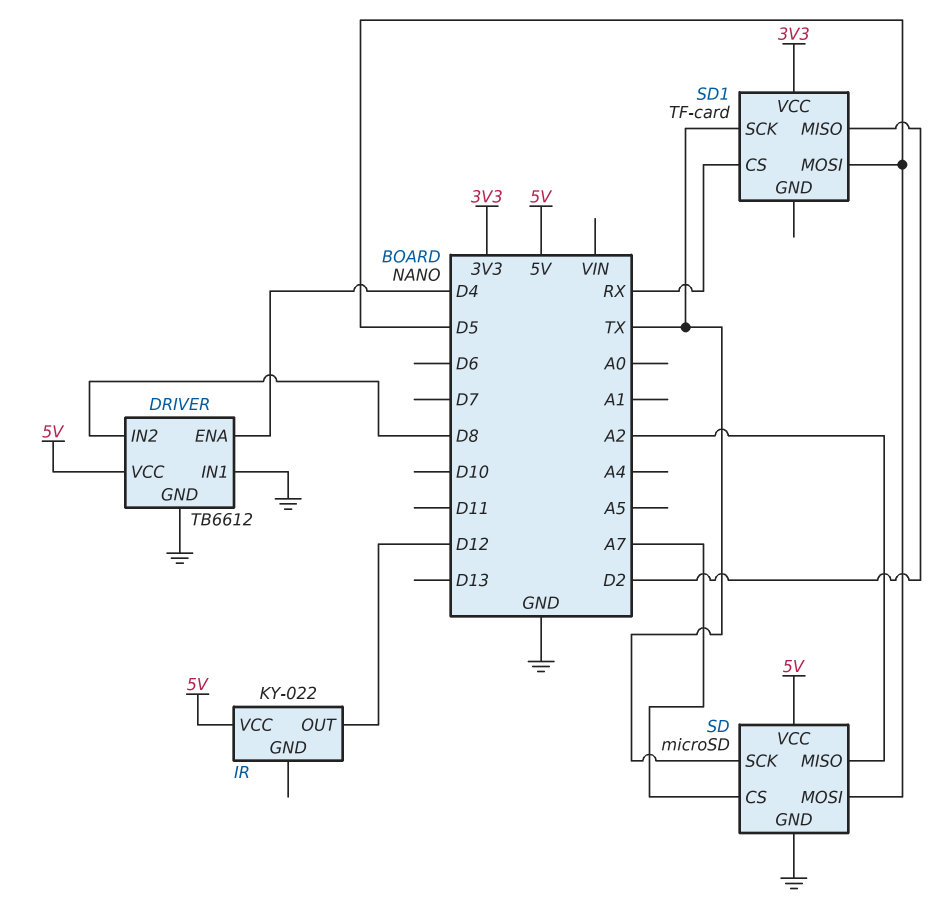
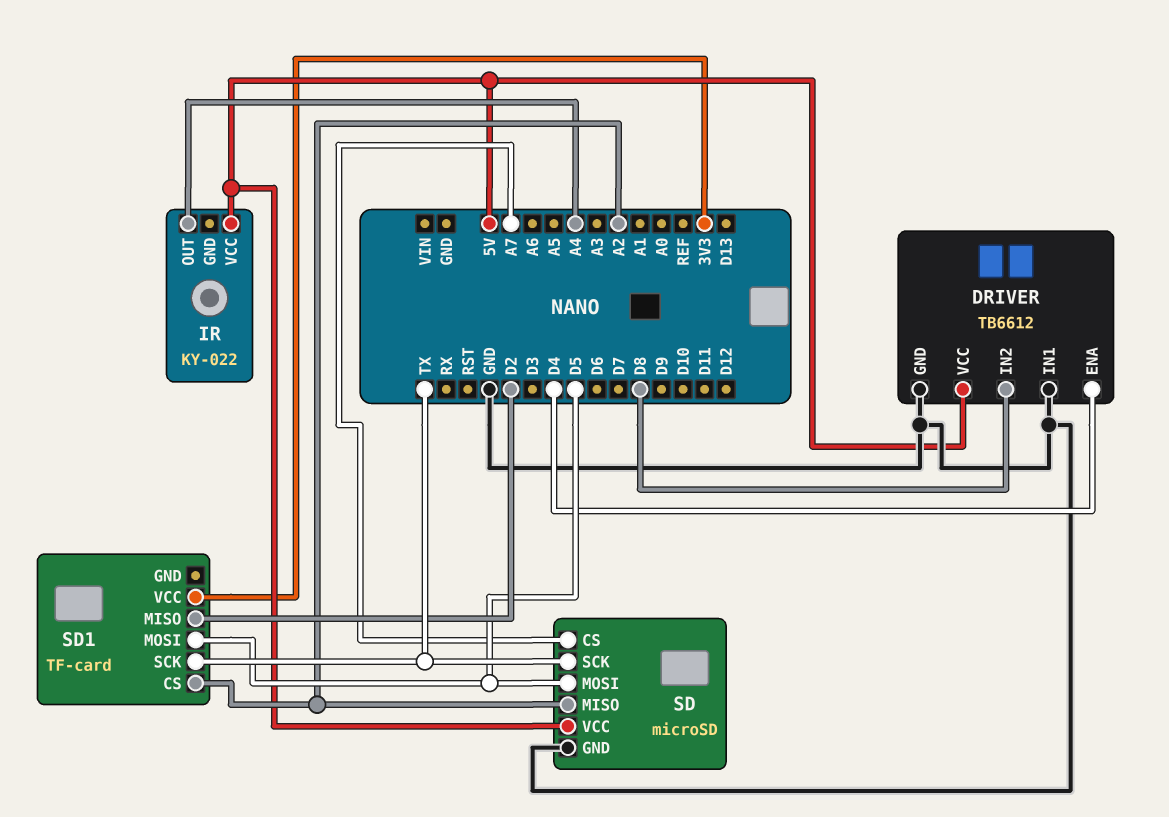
IR pin OUT: D12 -> A4
SD1 pin CS: RX -> A2

